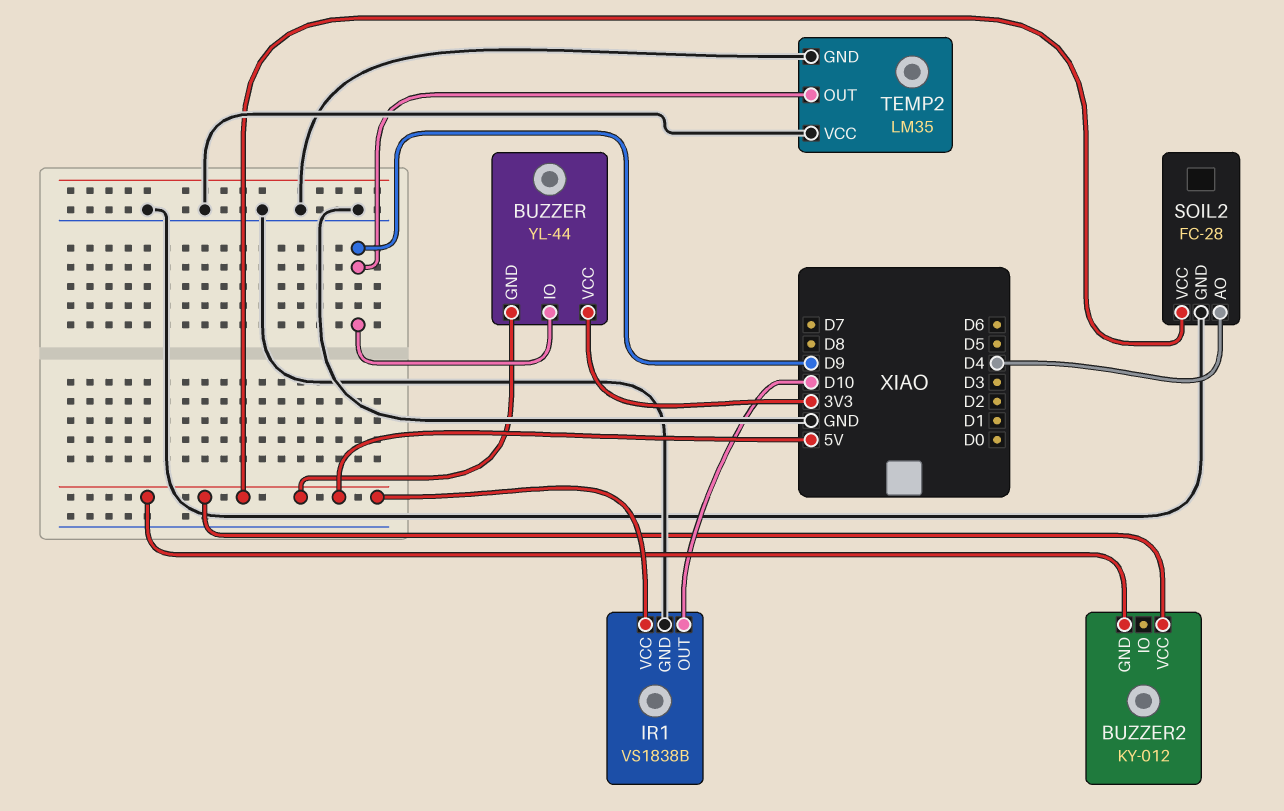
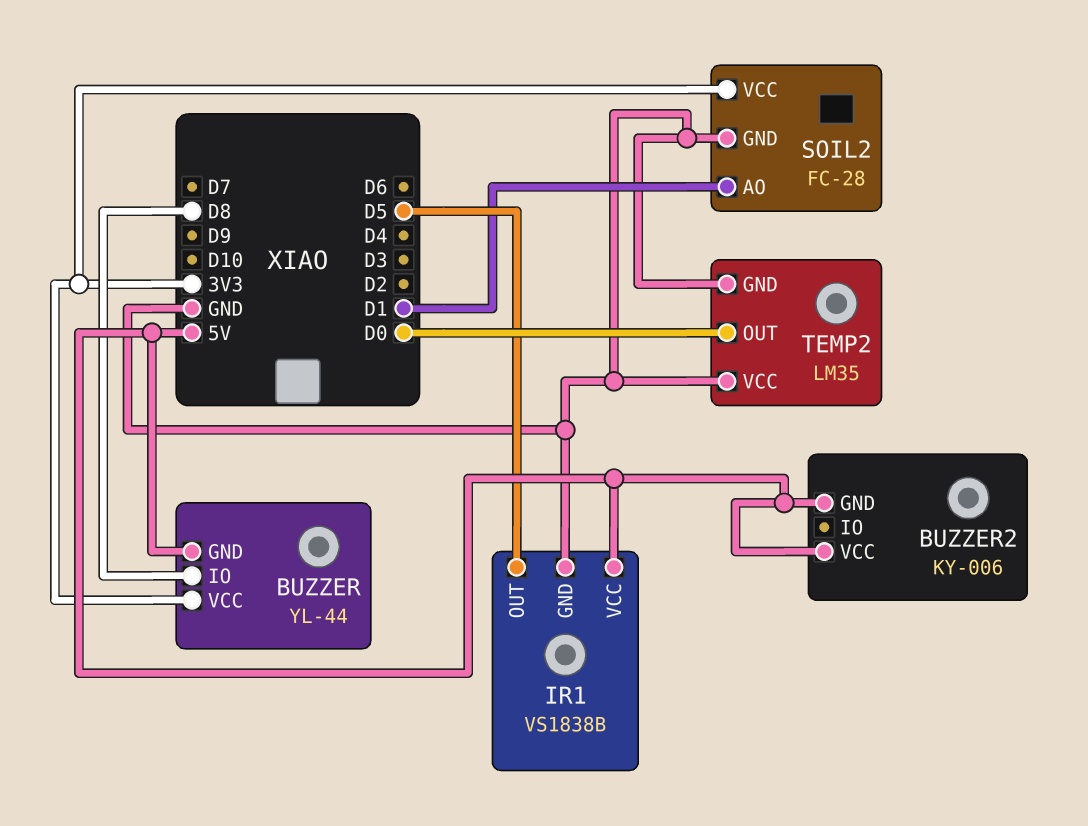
BUZZER pin IO: D9 -> D8
BUZZER2: KY-012 -> KY-006
IR1 pin OUT: D10 -> D5
SOIL2 pin AO: D4 -> D1
SOIL2 pin VCC: 5V -> 3V3
TEMP2 pin OUT: D9 -> D0

